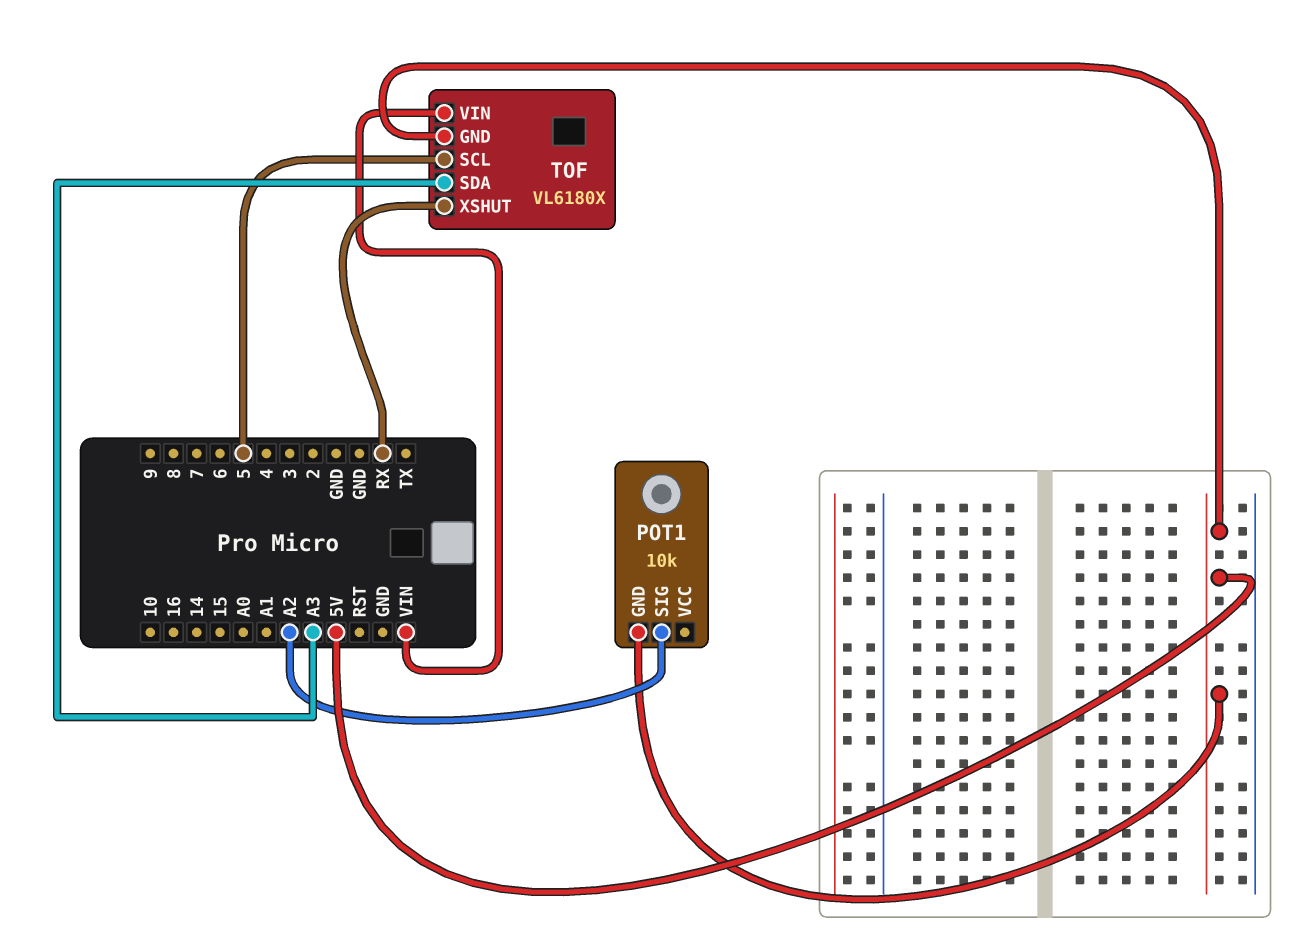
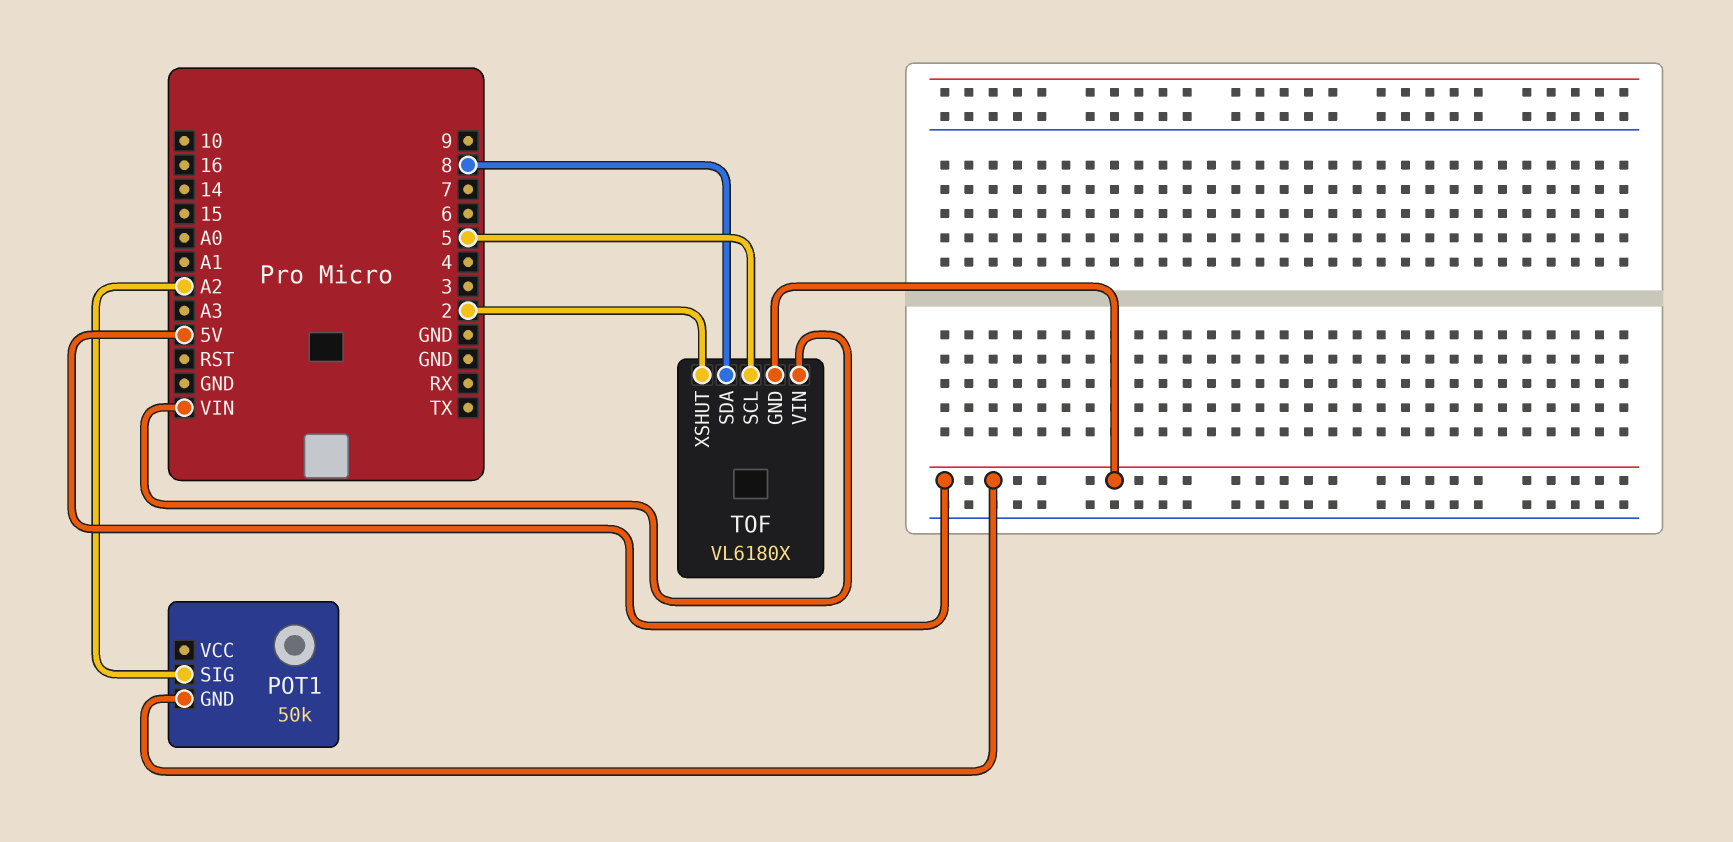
POT1: 10k -> 50k
TOF pin SDA: A3 -> 8
TOF pin XSHUT: RX -> 2

